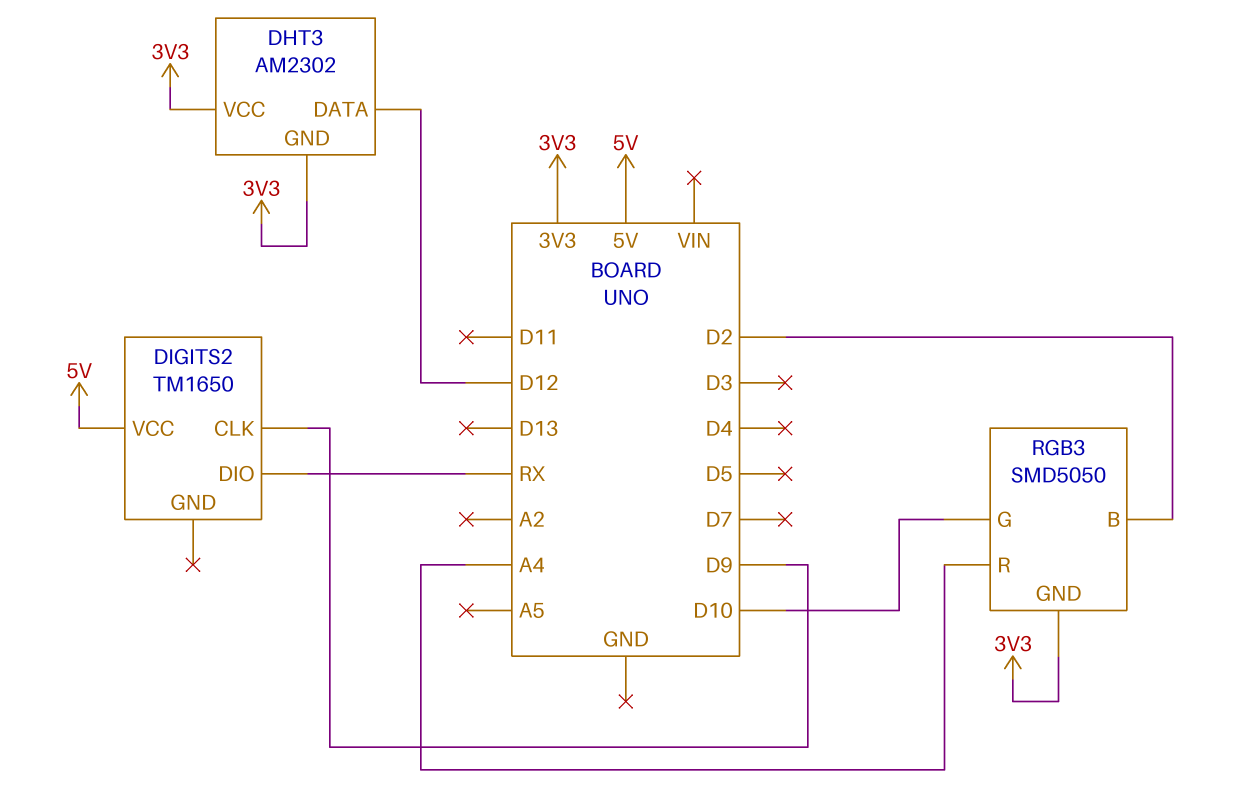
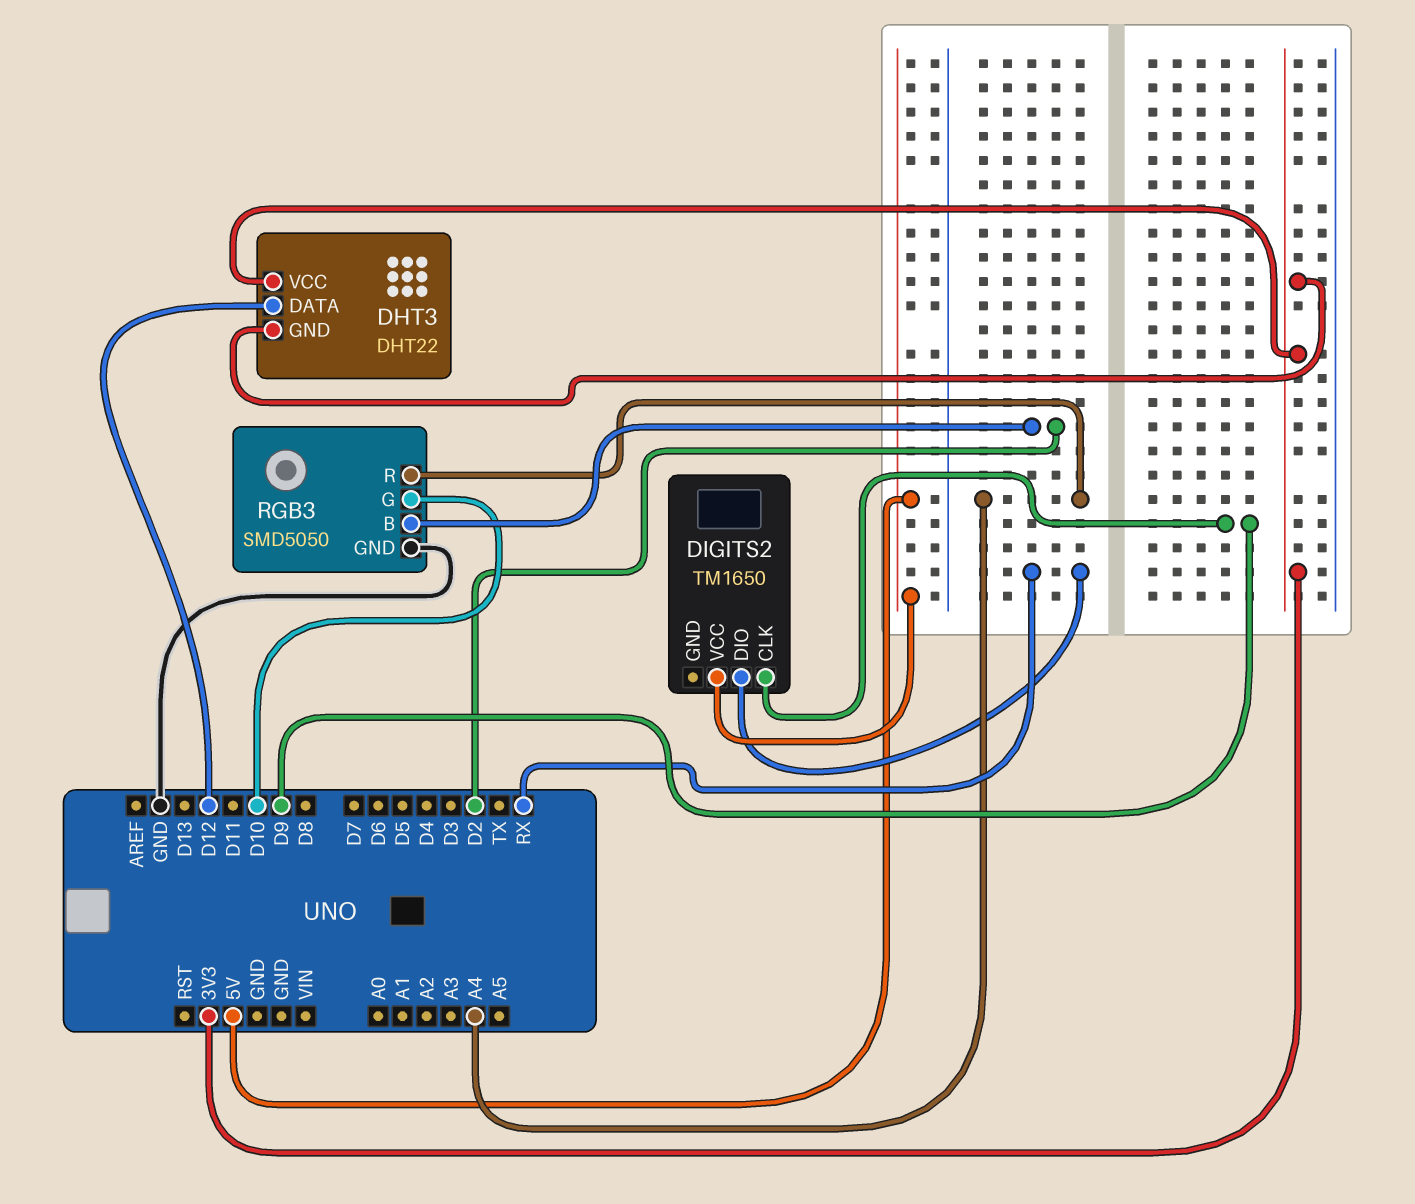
DHT3: AM2302 -> DHT22
RGB3 pin GND: 3V3 -> GND

